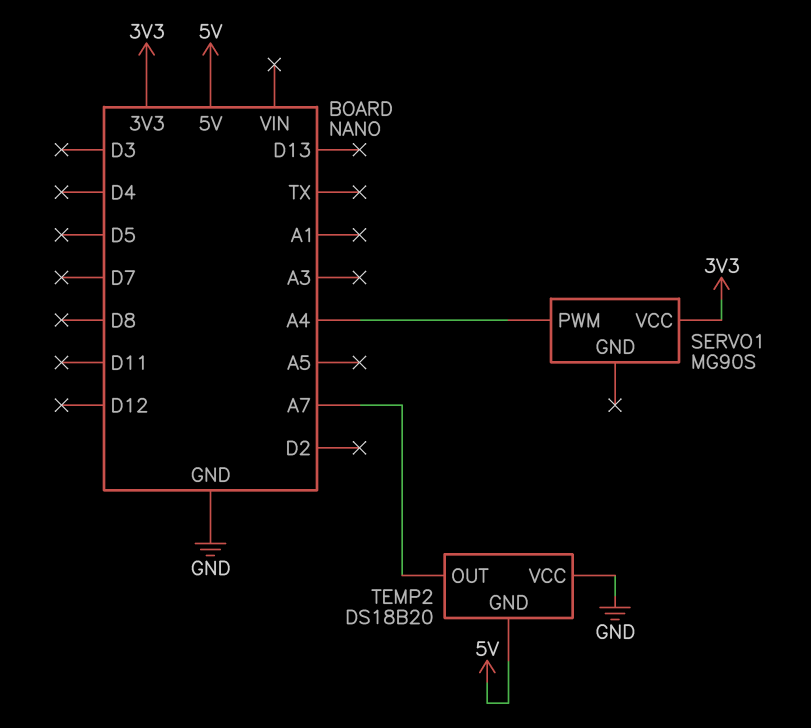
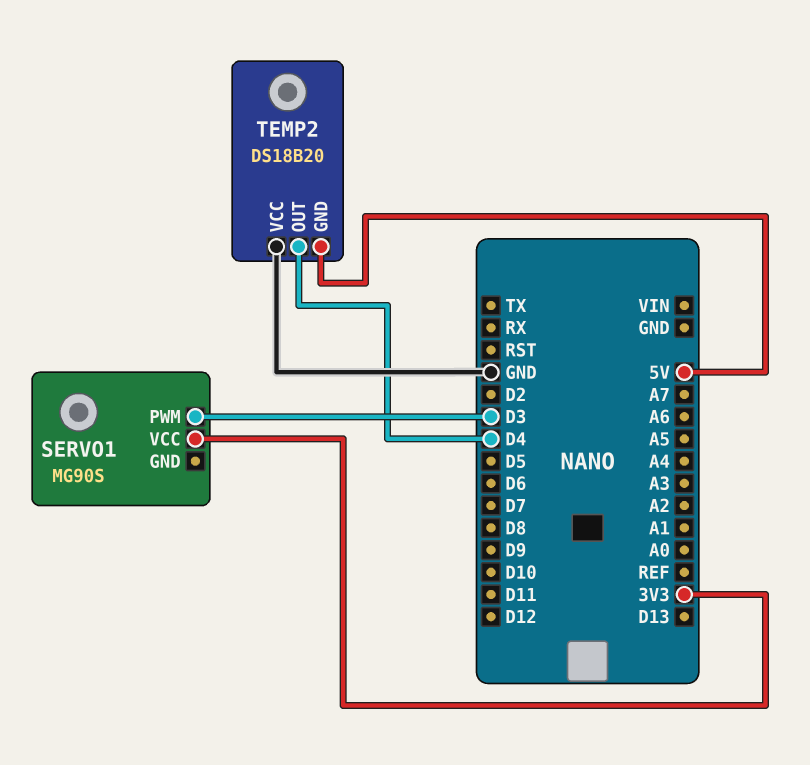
SERVO1 pin PWM: A4 -> D3
TEMP2 pin OUT: A7 -> D4

